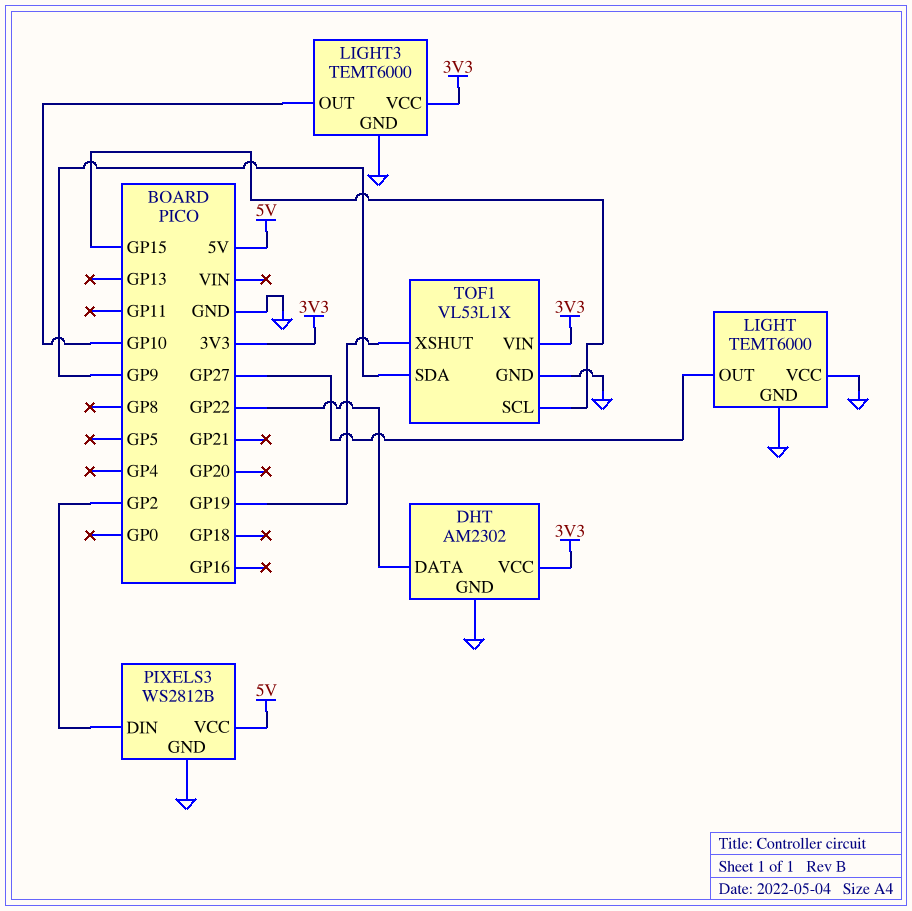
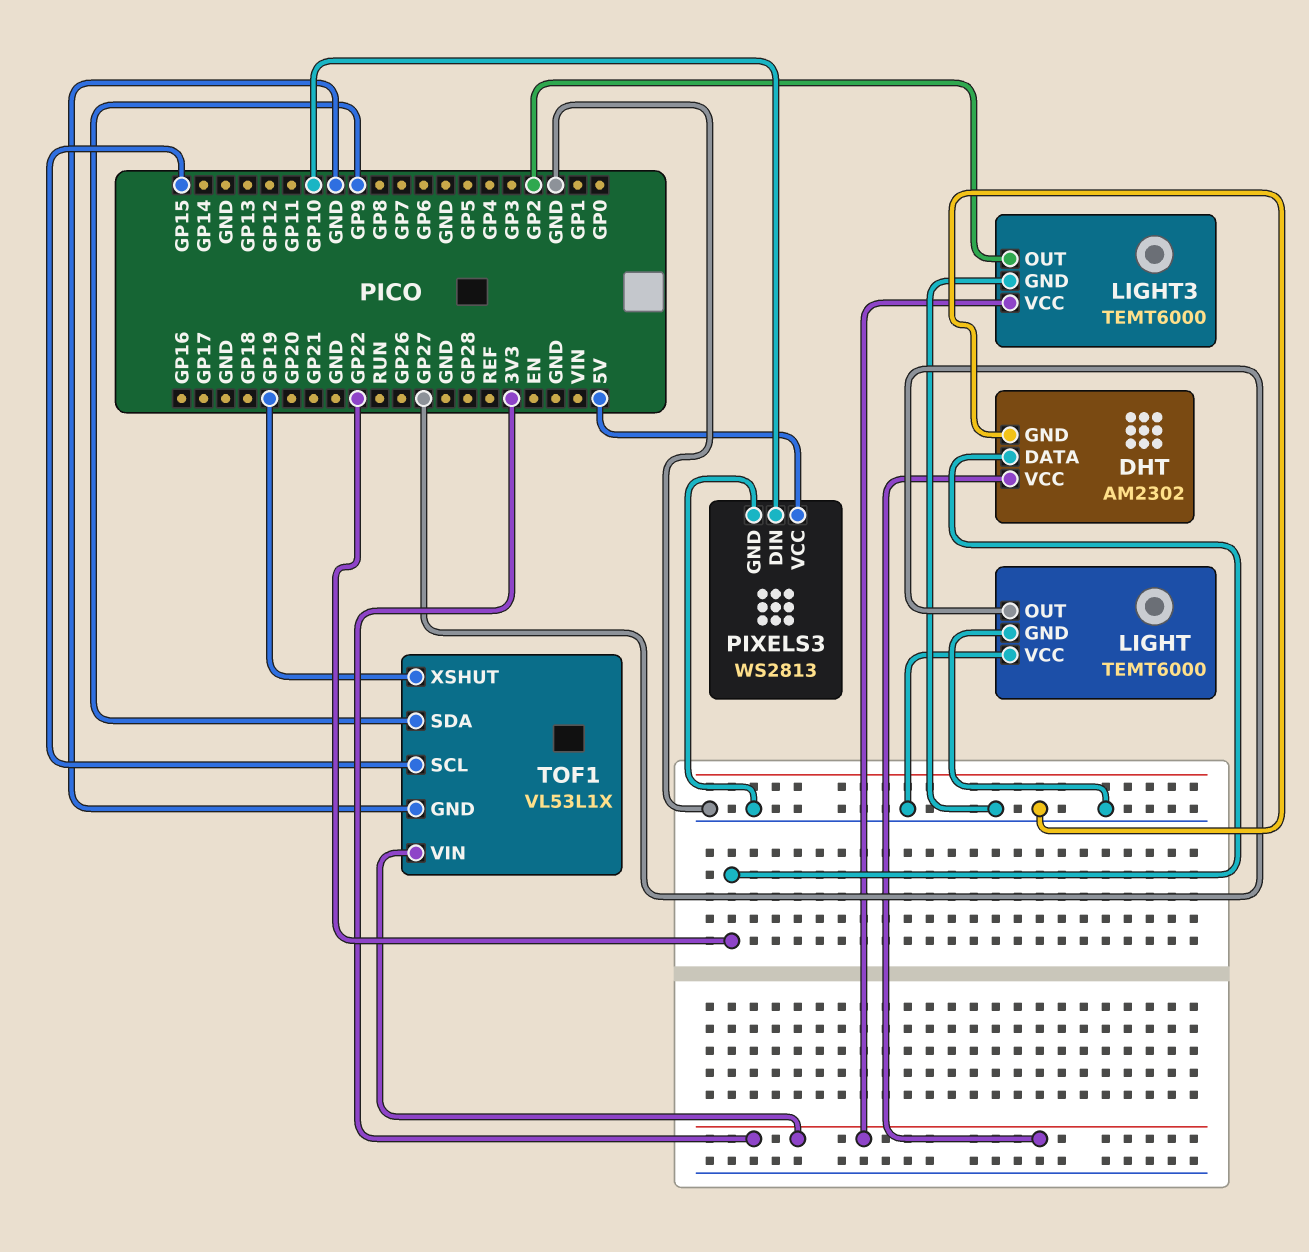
LIGHT3 pin OUT: GP10 -> GP2
PIXELS3: WS2812B -> WS2813
PIXELS3 pin DIN: GP2 -> GP10

